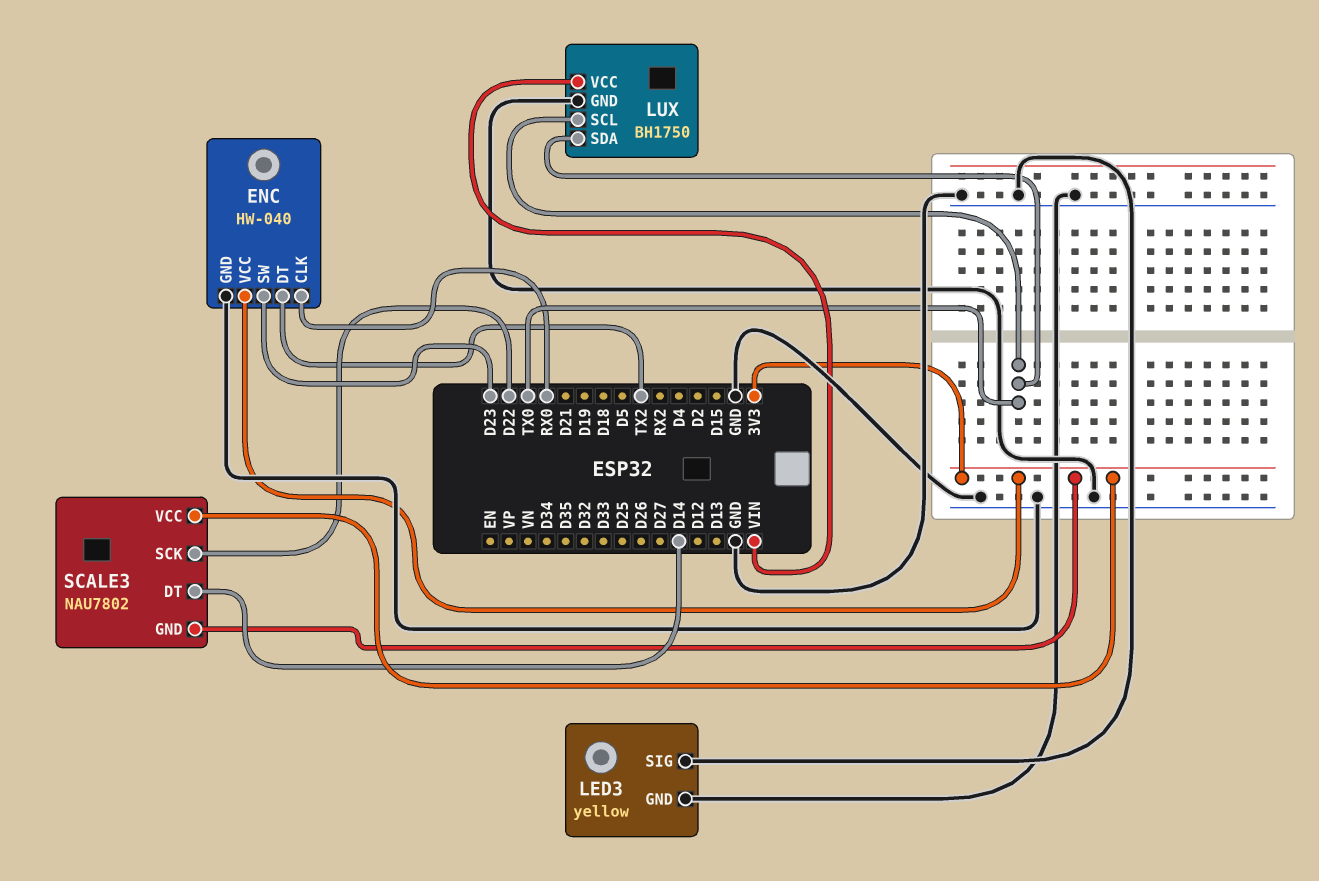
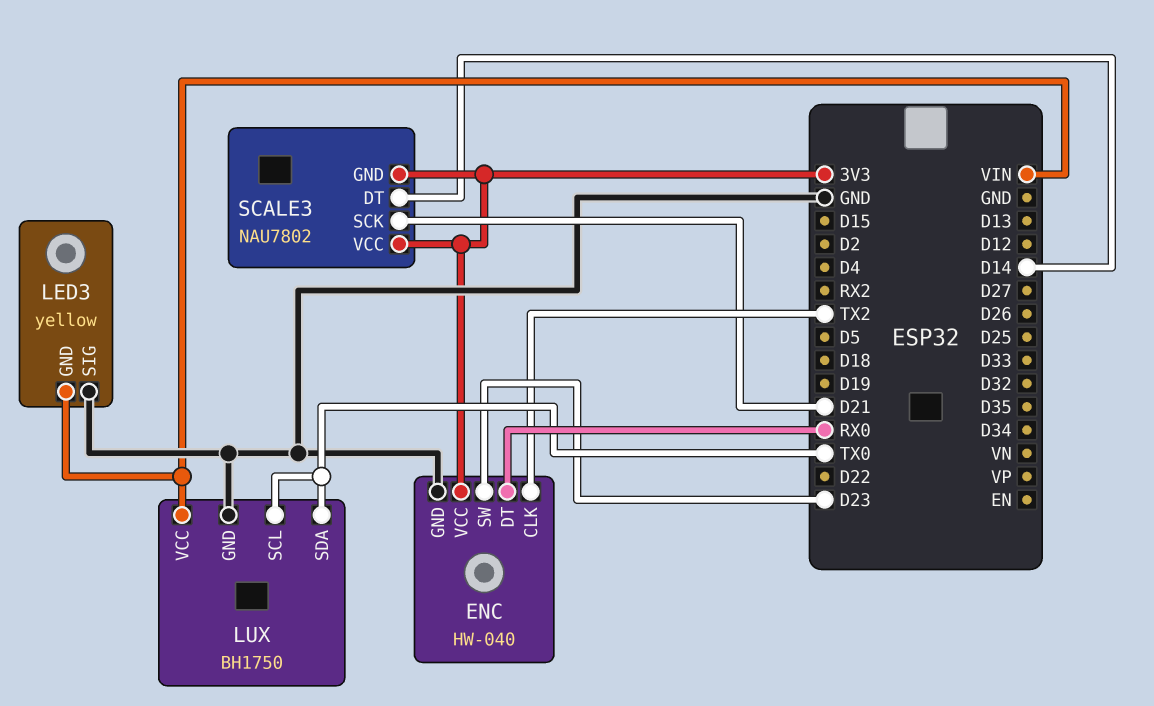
ENC pin CLK: RX0 -> TX2
ENC pin DT: TX2 -> RX0
LED3 pin GND: GND -> VIN
SCALE3 pin SCK: D22 -> D21

